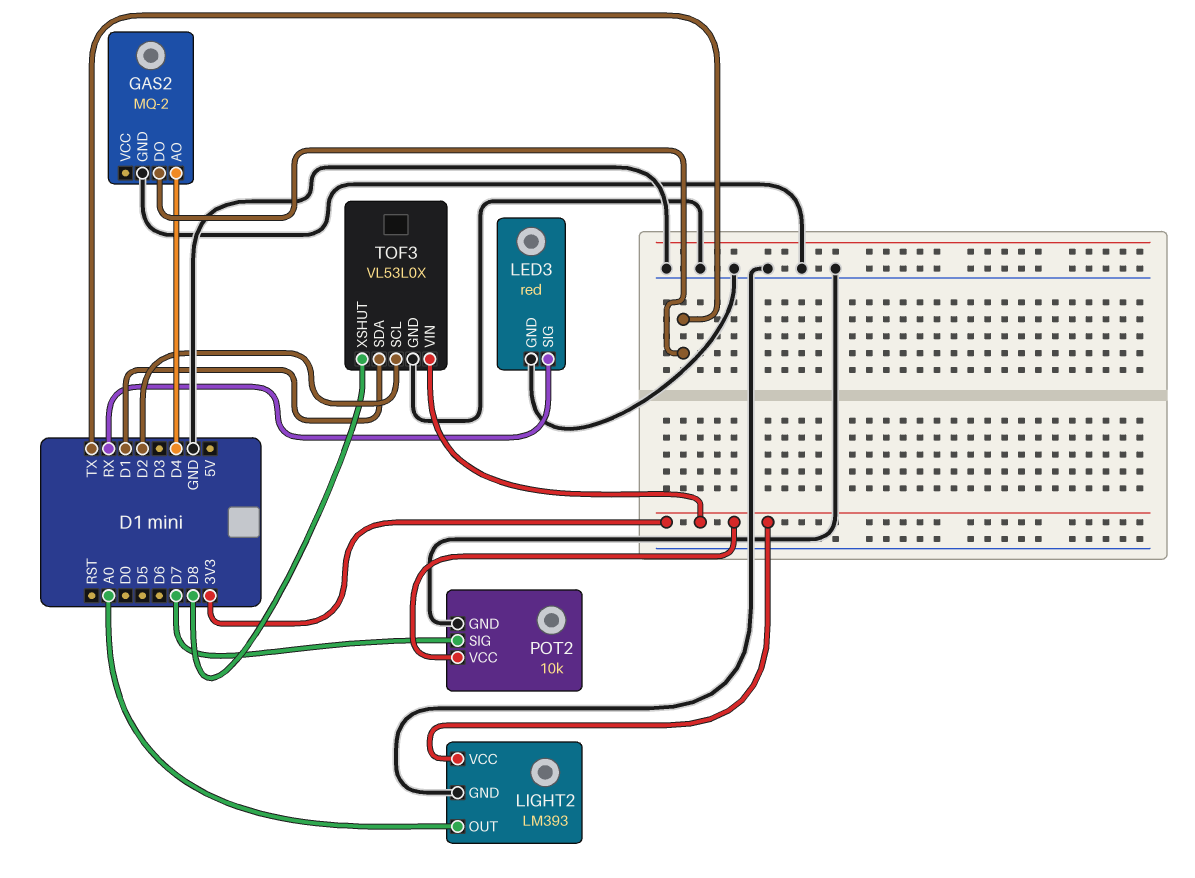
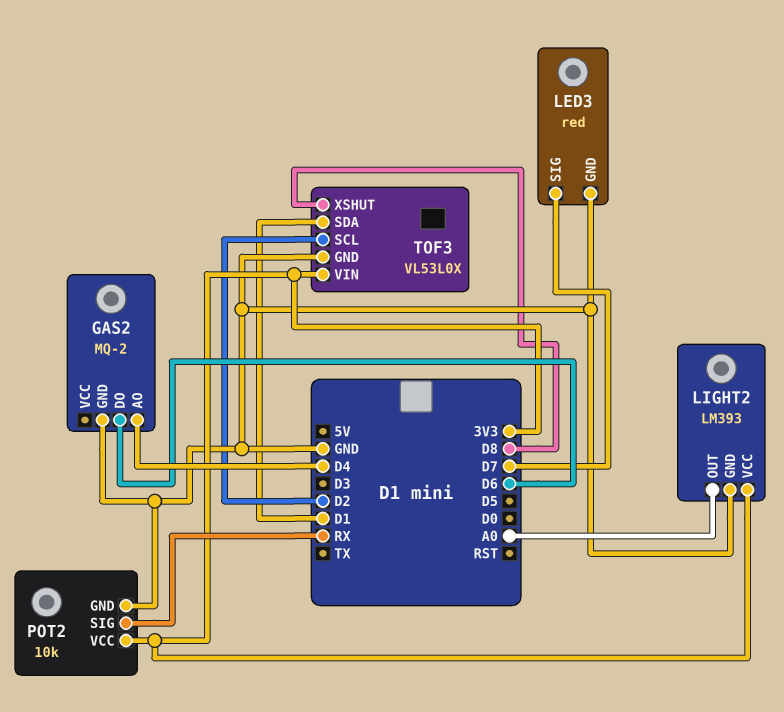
GAS2 pin DO: TX -> D6
LED3 pin SIG: RX -> D7
POT2 pin SIG: D7 -> RX

